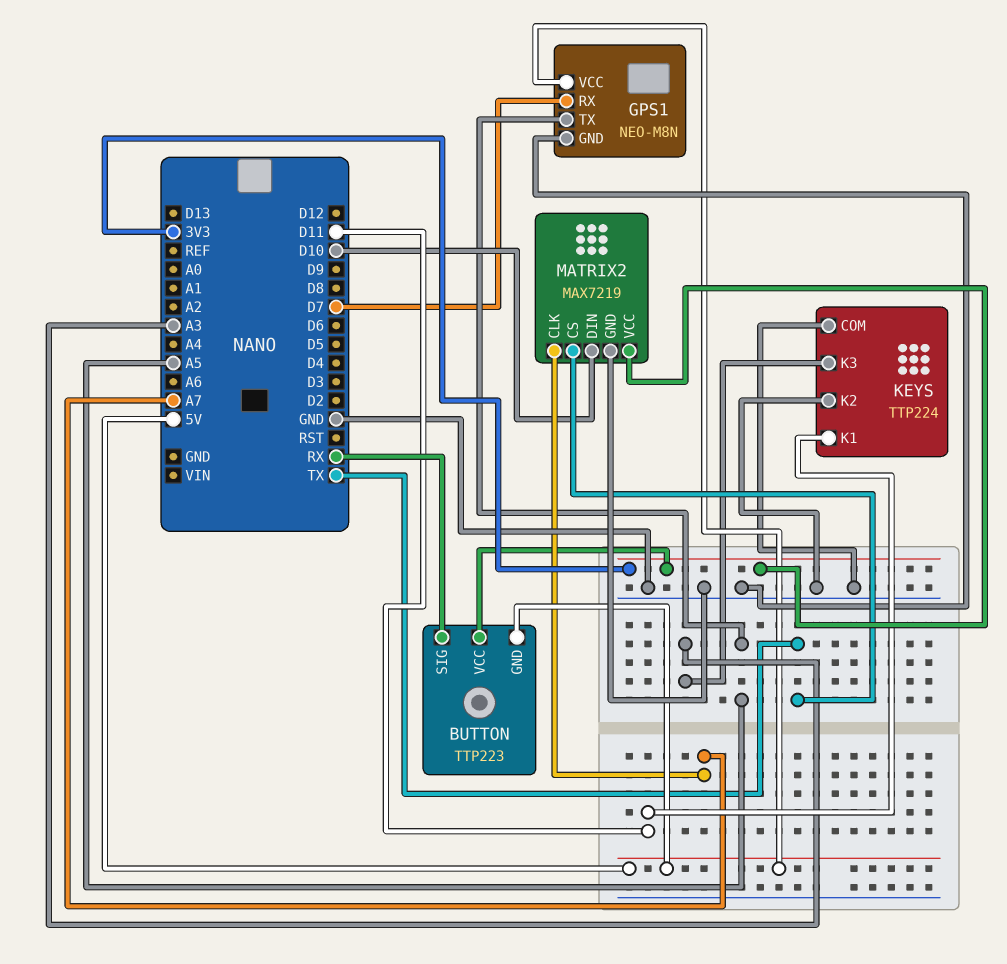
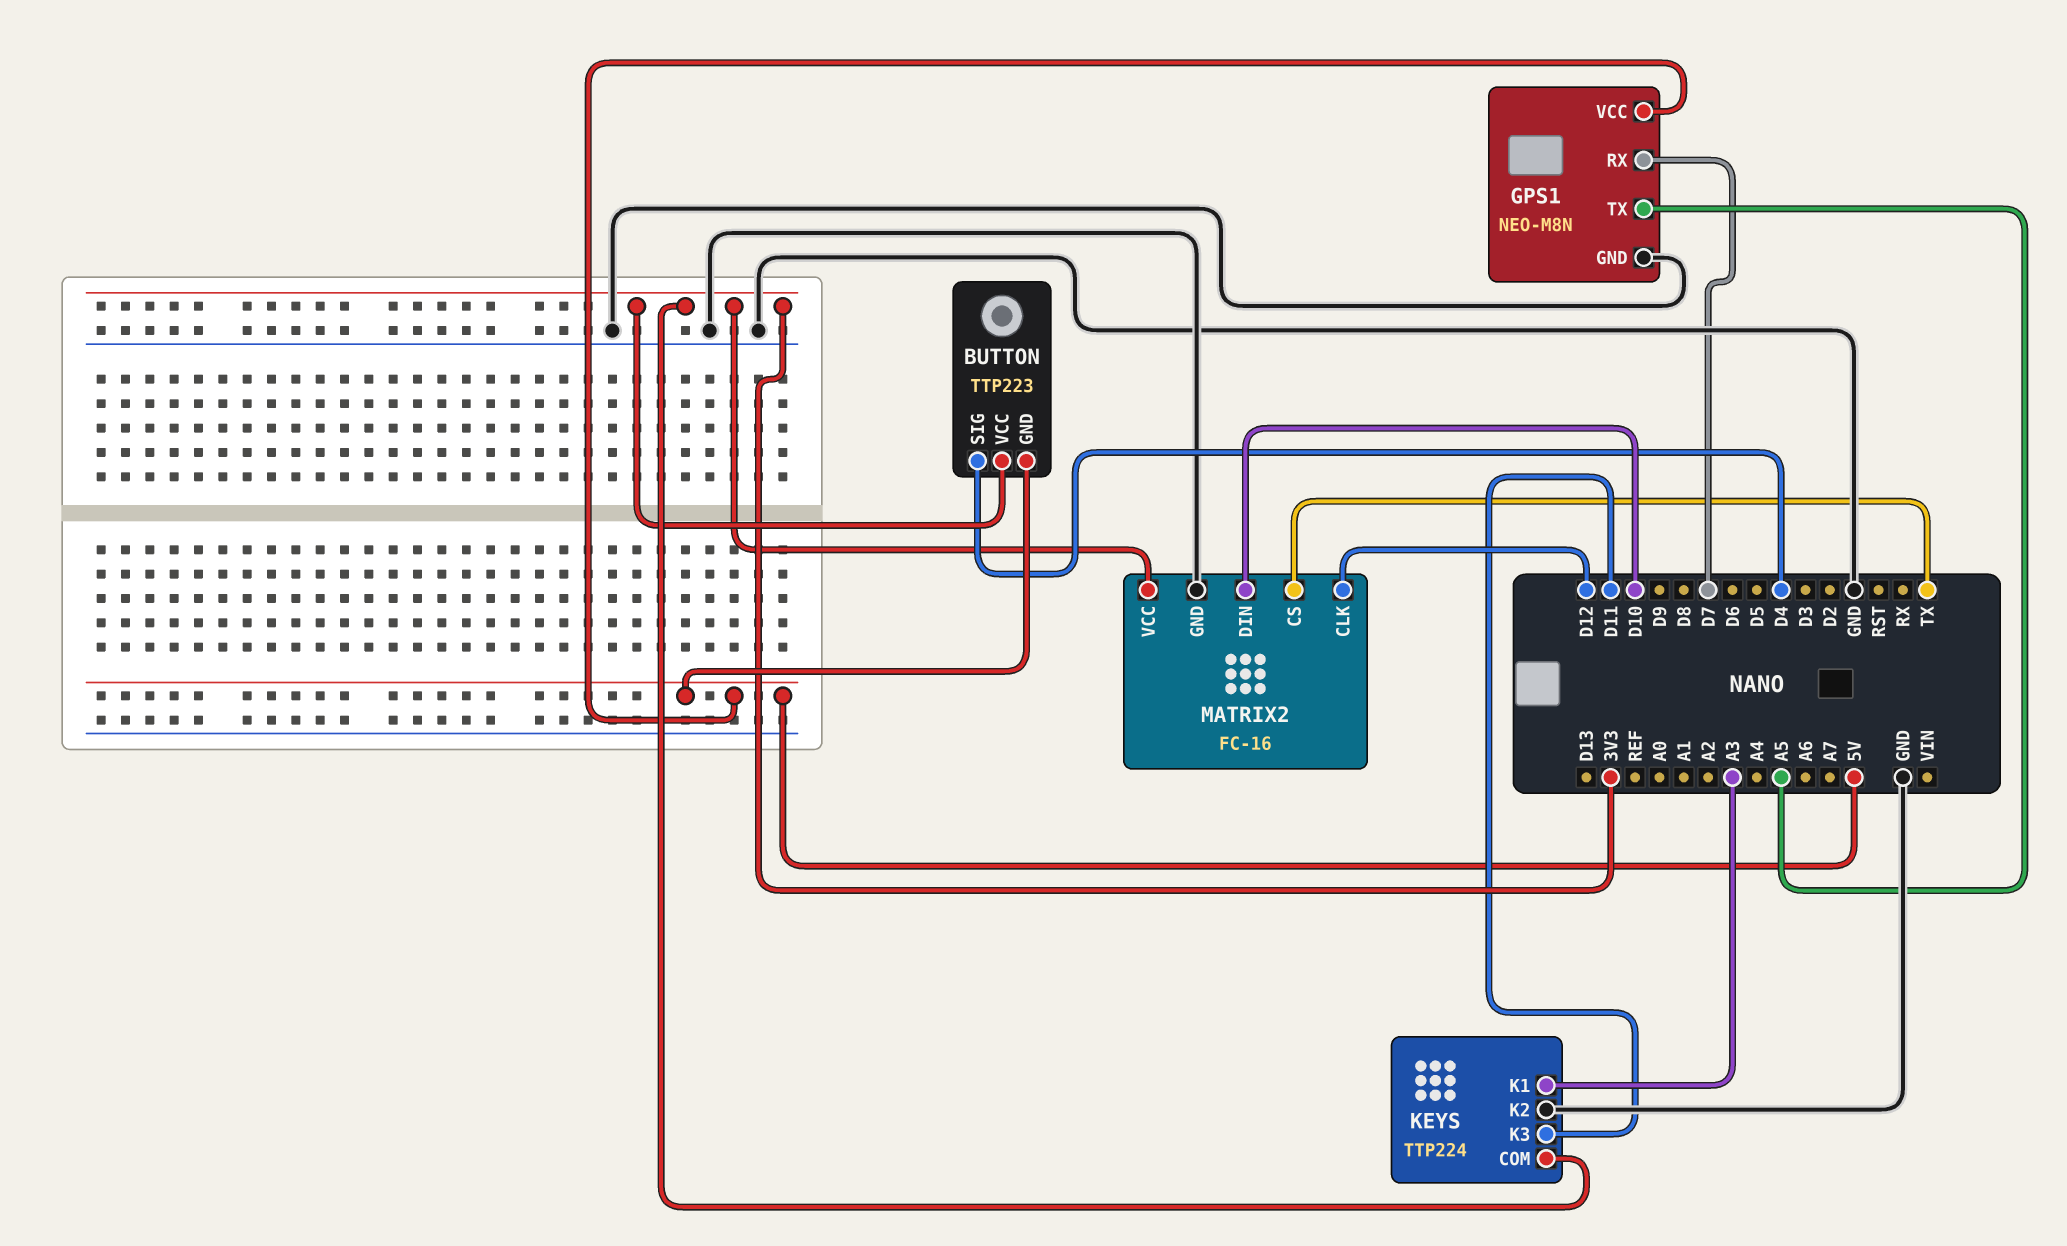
BUTTON pin SIG: RX -> D4
KEYS pin COM: GND -> 3V3
KEYS pin K1: D11 -> A3
KEYS pin K3: A3 -> D11
MATRIX2: MAX7219 -> FC-16
MATRIX2 pin CLK: A7 -> D12

